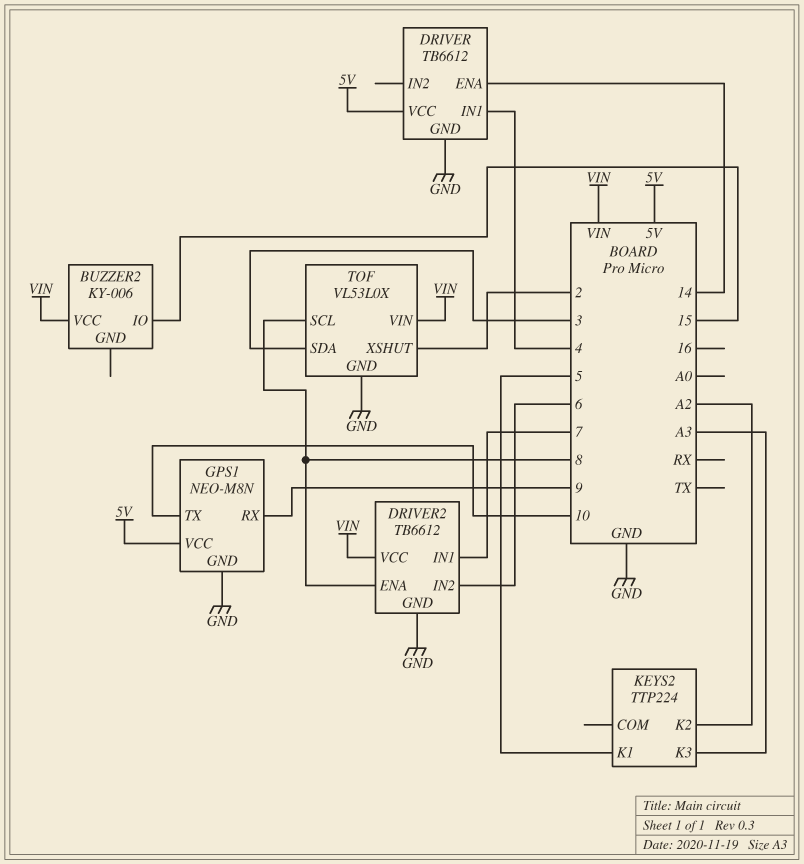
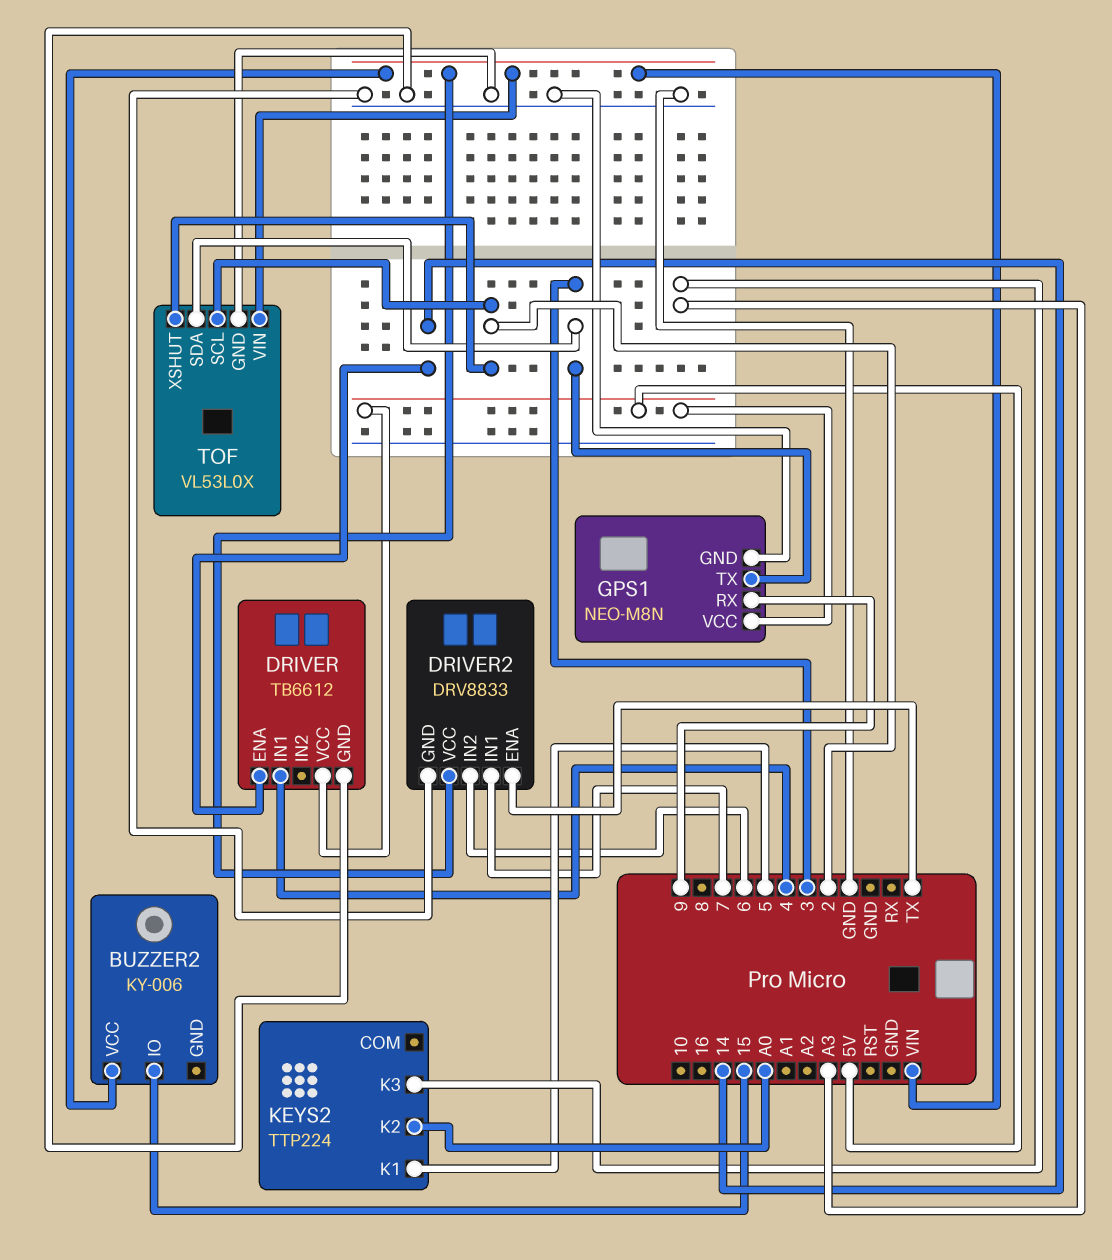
DRIVER2: TB6612 -> DRV8833
DRIVER2 pin ENA: 8 -> TX
GPS1 pin TX: 10 -> 3
KEYS2 pin K2: A2 -> A0
TOF pin SCL: 8 -> 2

